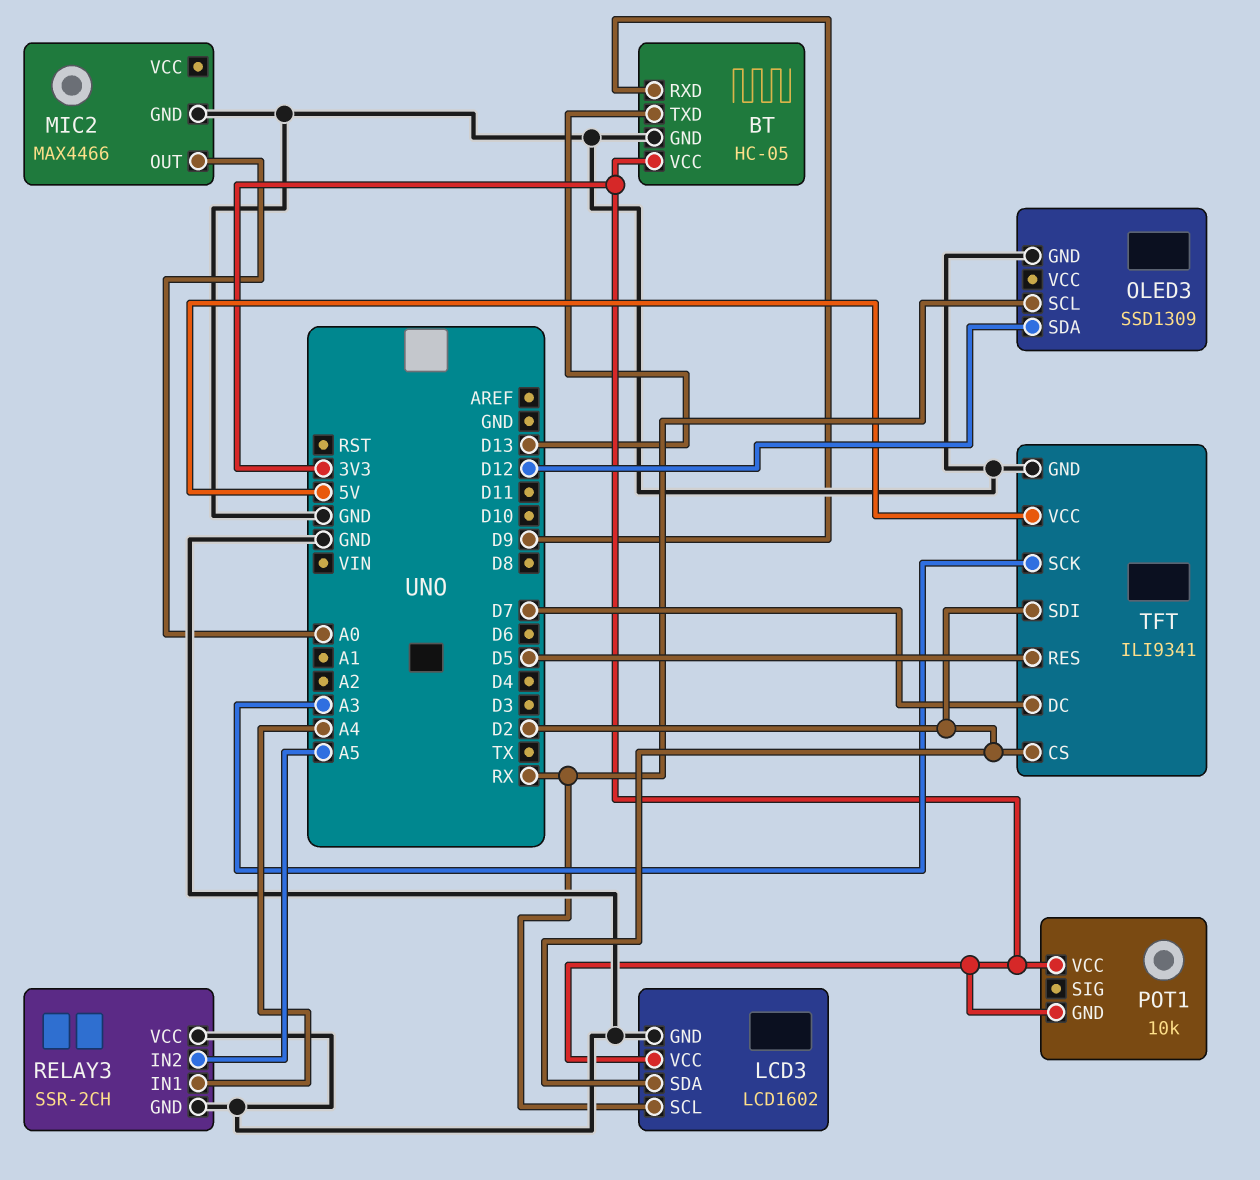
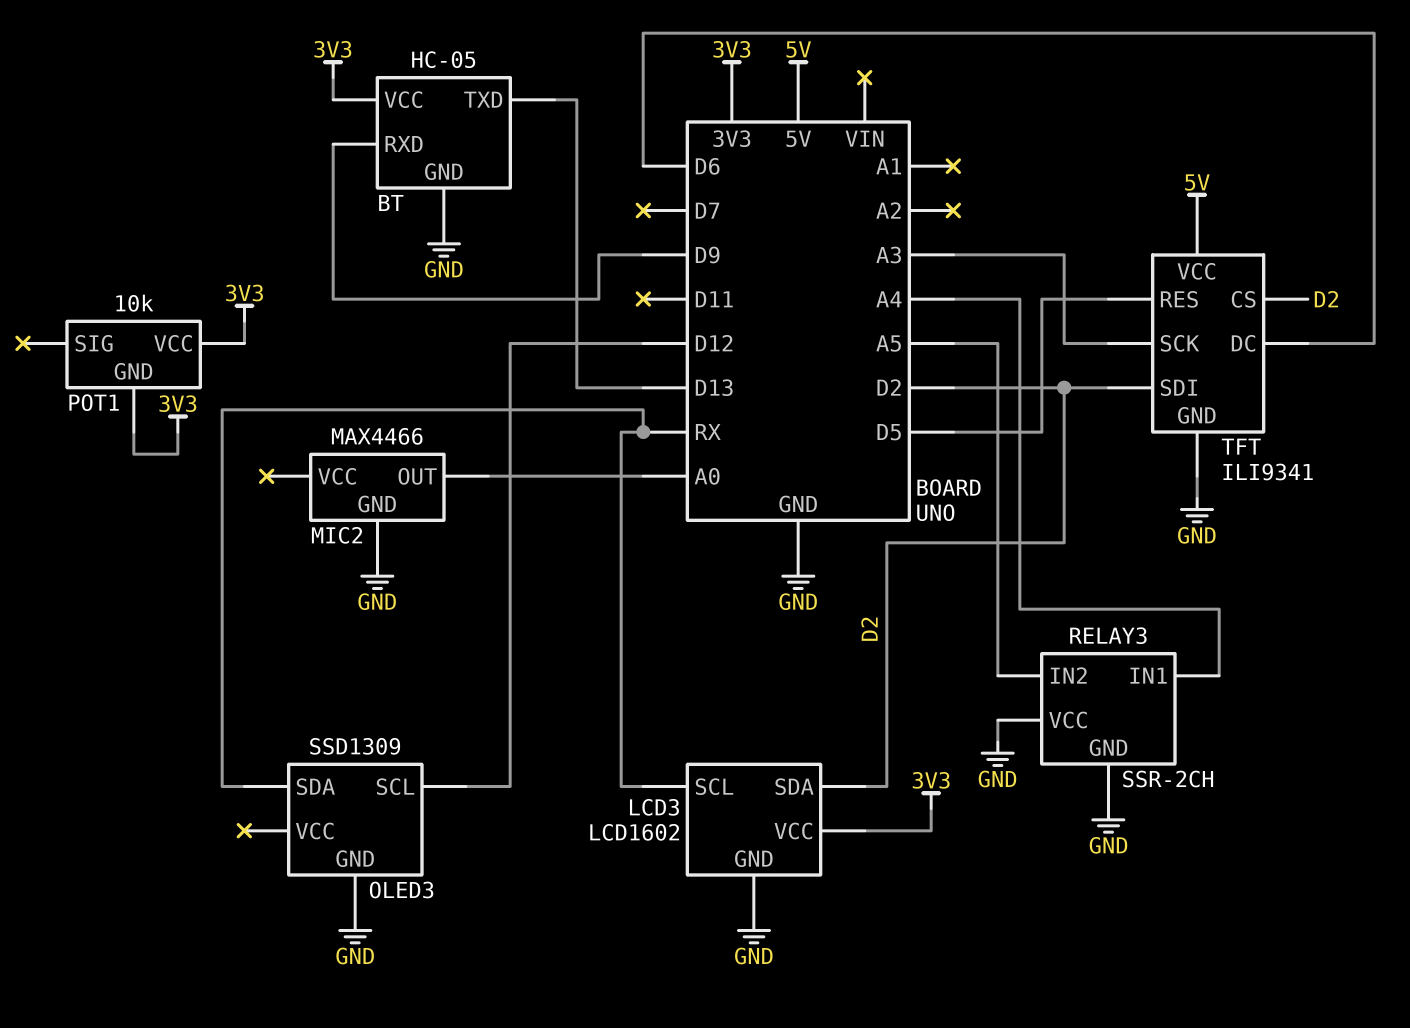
OLED3 pin SCL: RX -> D12
OLED3 pin SDA: D12 -> RX
TFT pin DC: D7 -> D6

